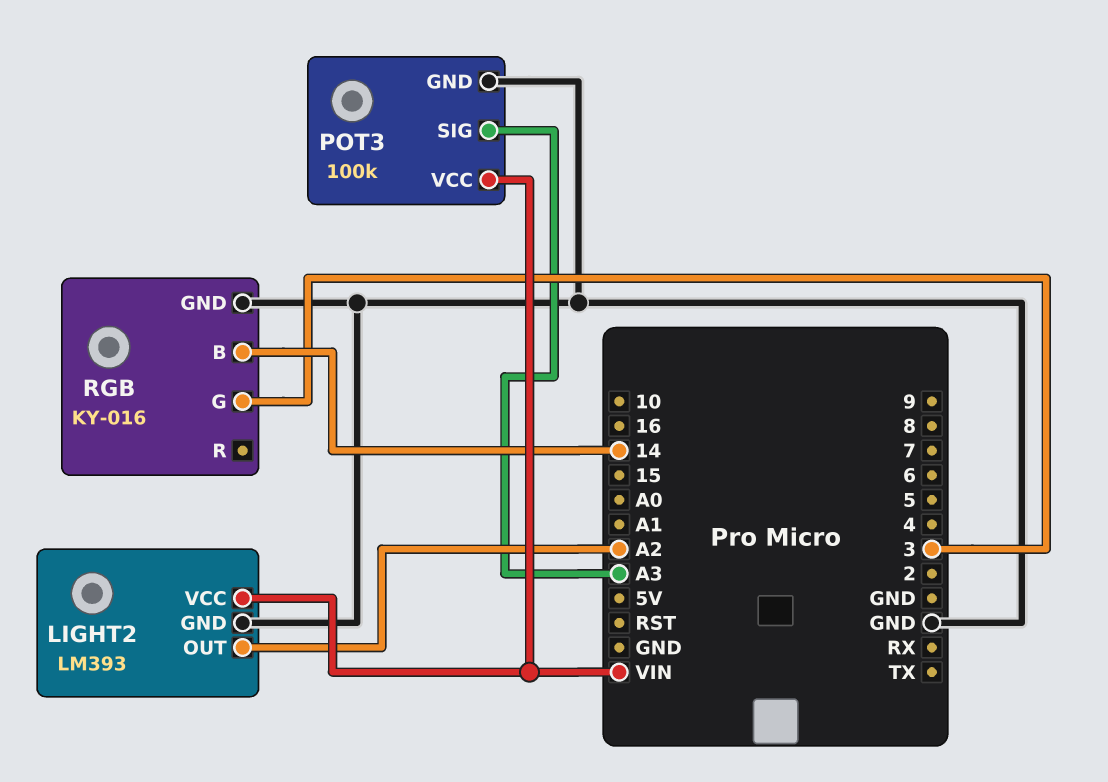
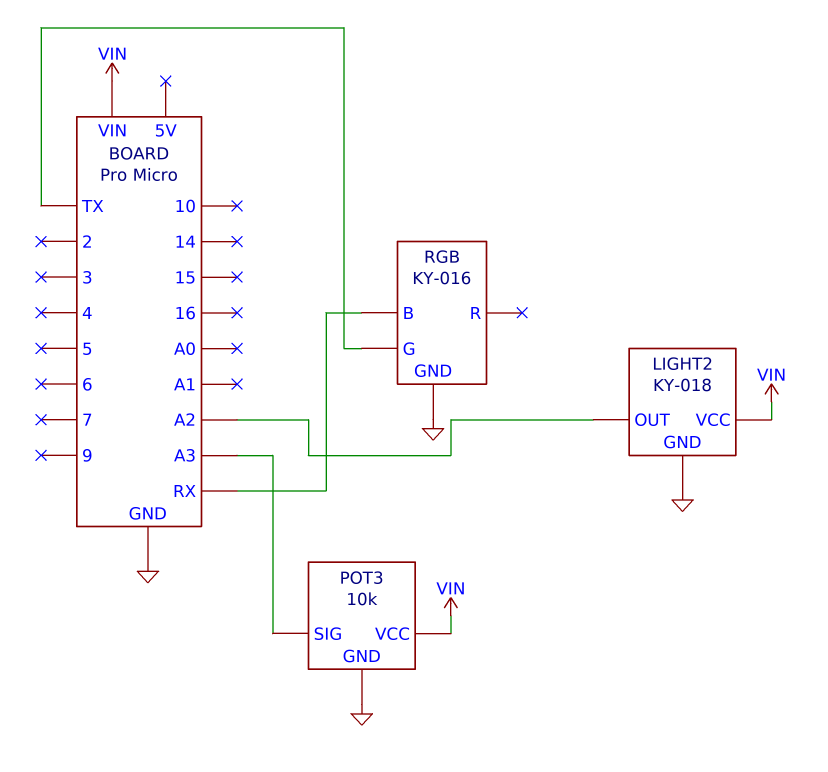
LIGHT2: LM393 -> KY-018
POT3: 100k -> 10k
RGB pin B: 14 -> RX
RGB pin G: 3 -> TX

